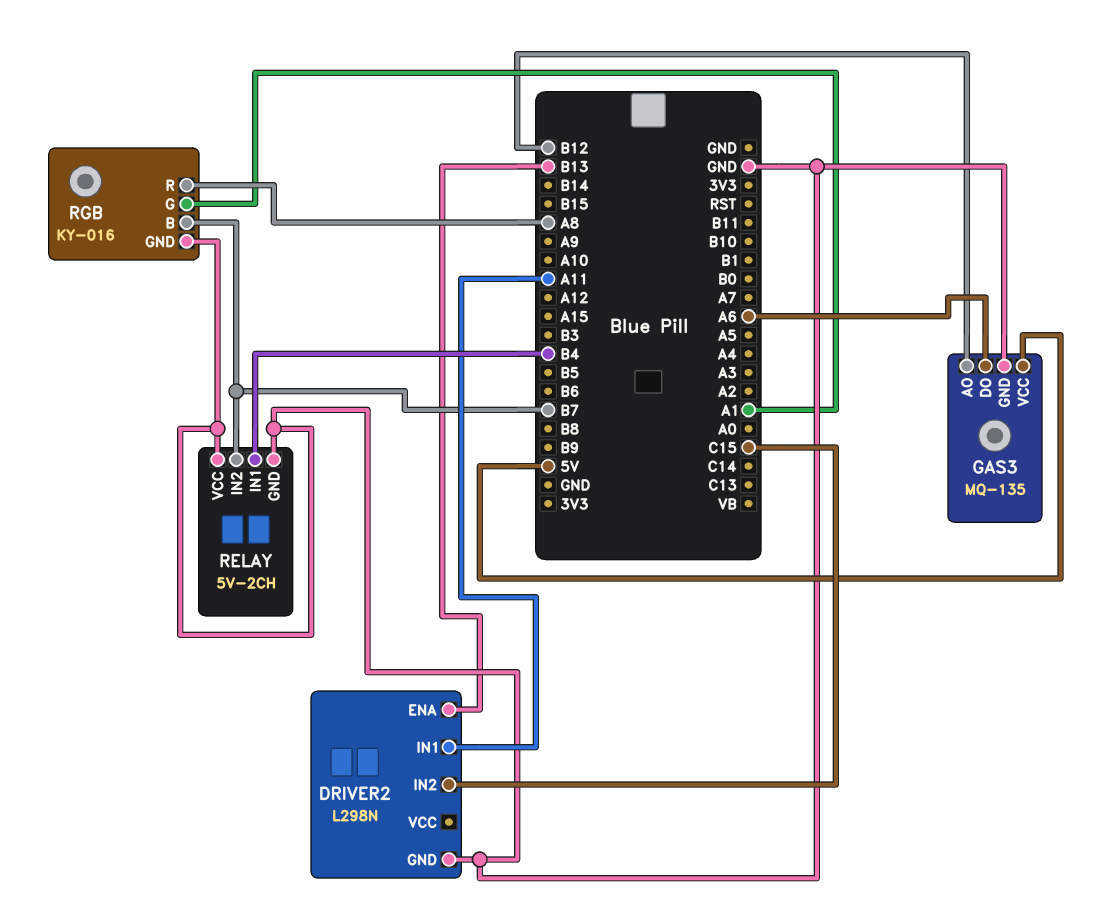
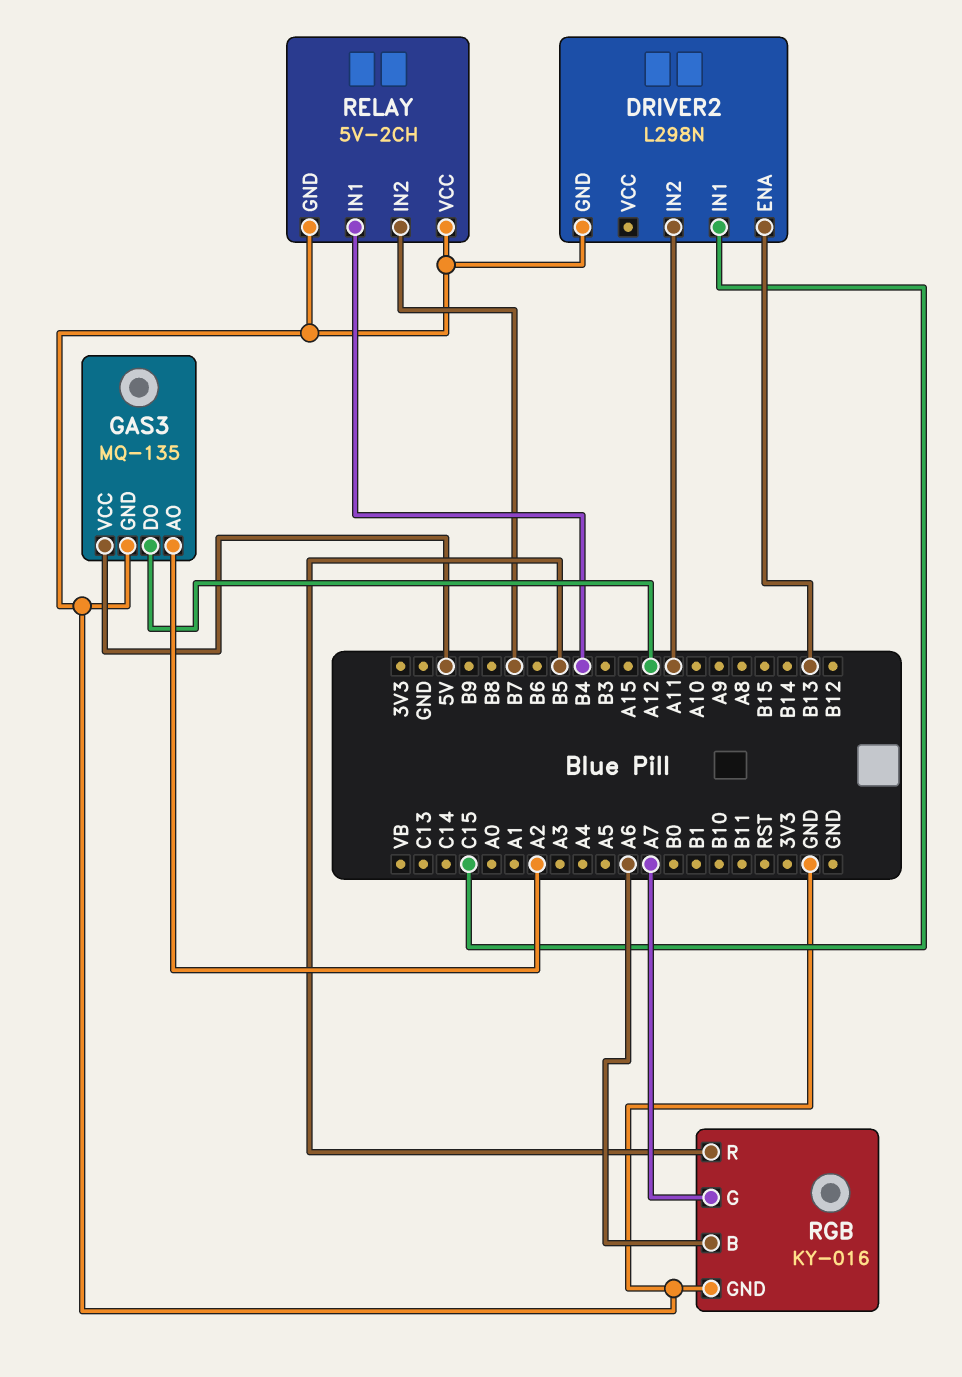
DRIVER2 pin IN1: A11 -> C15
DRIVER2 pin IN2: C15 -> A11
GAS3 pin AO: B12 -> A2
GAS3 pin DO: A6 -> A12
RGB pin B: B7 -> A6
RGB pin G: A1 -> A7
RGB pin R: A8 -> B5

